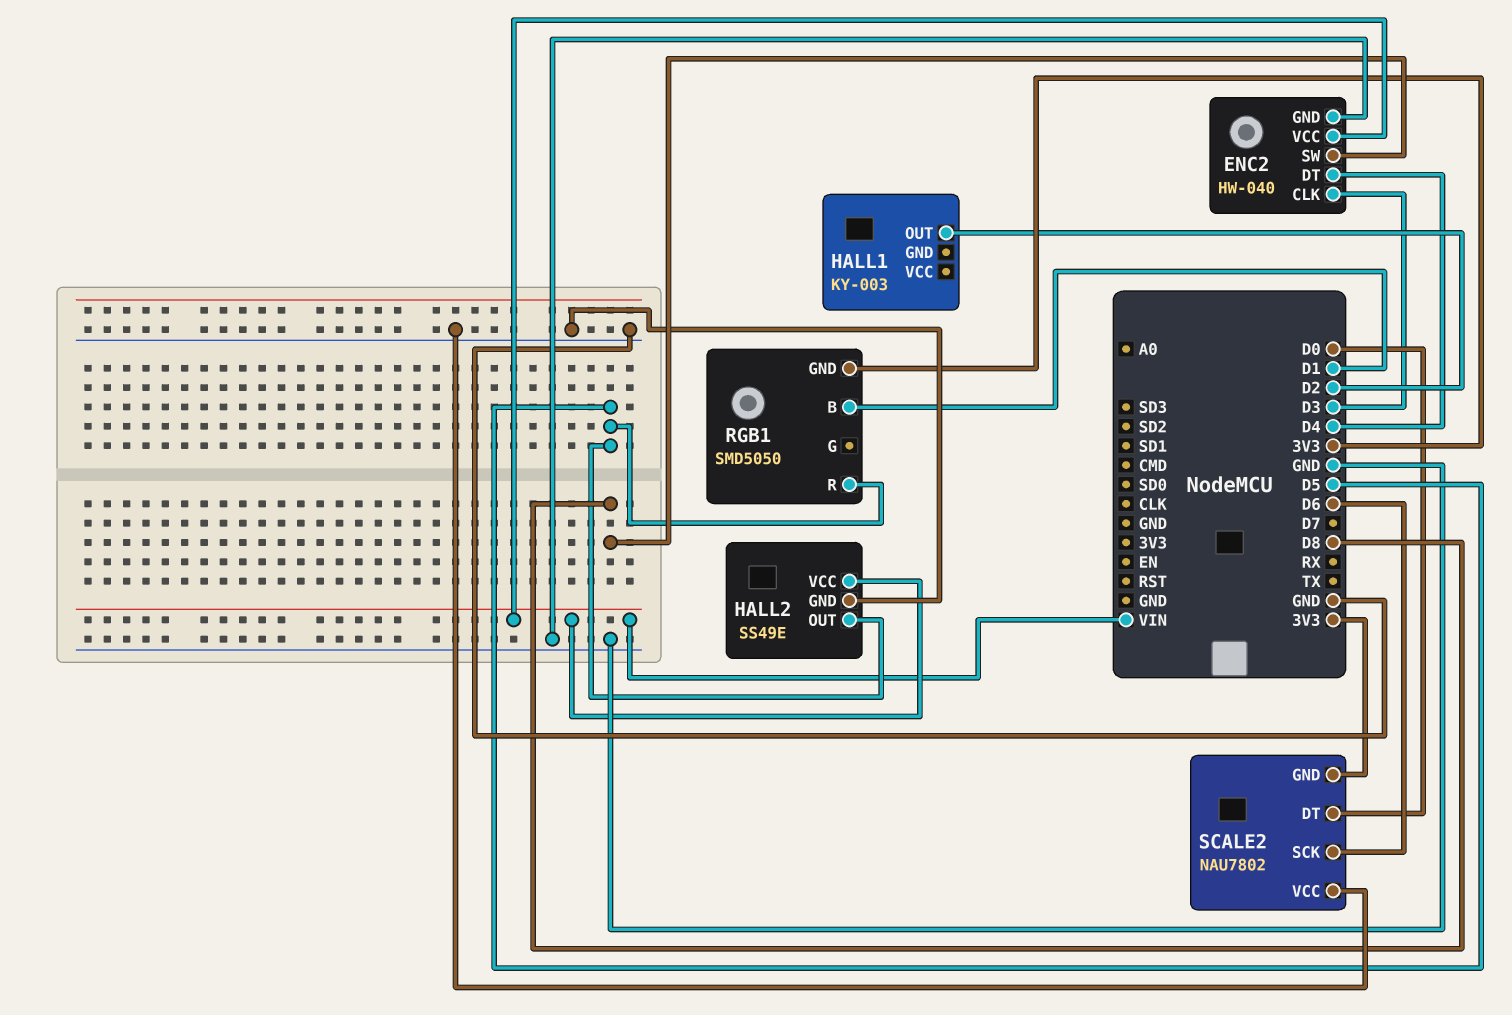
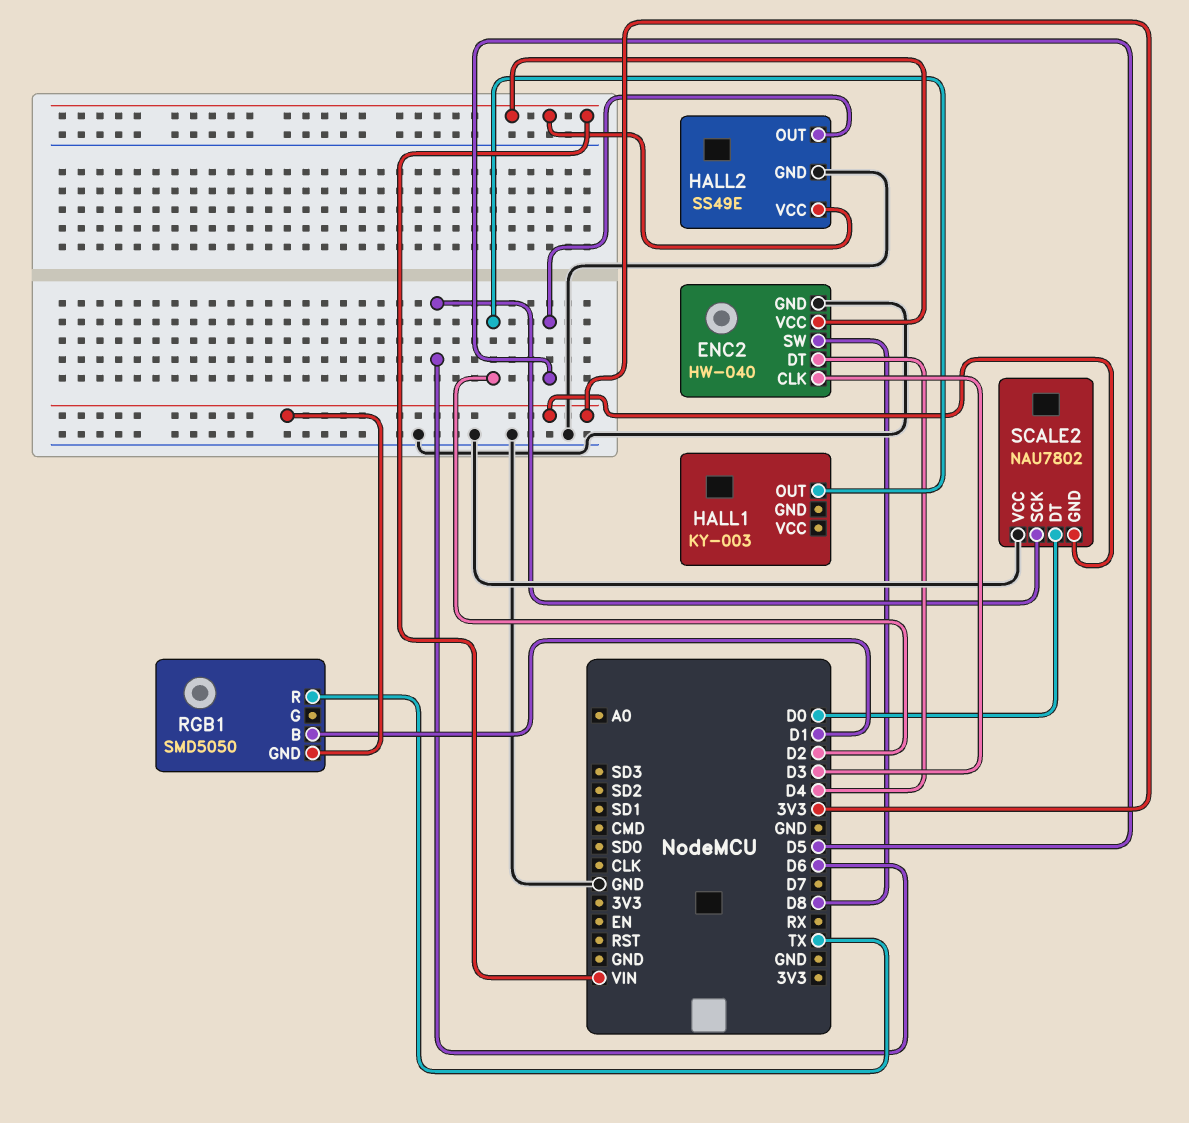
RGB1 pin R: D5 -> TX

